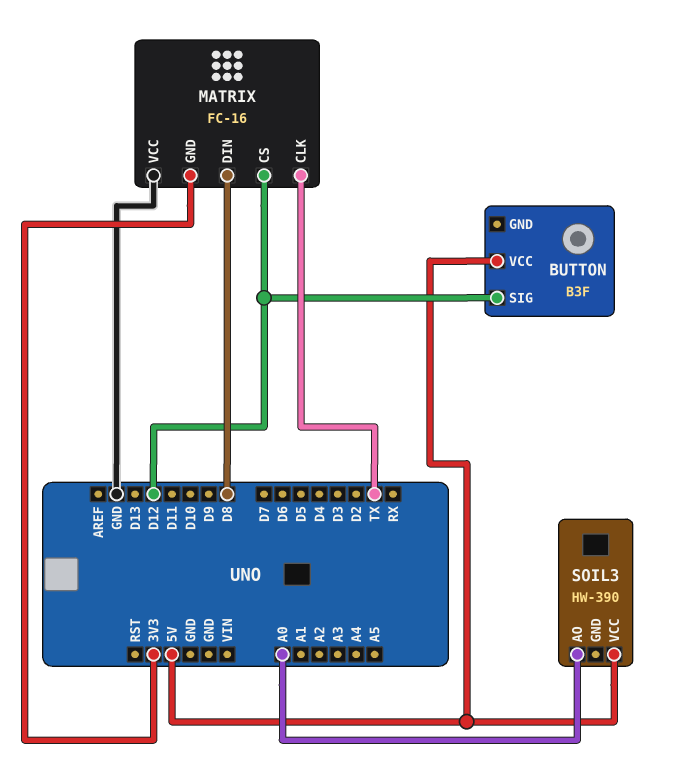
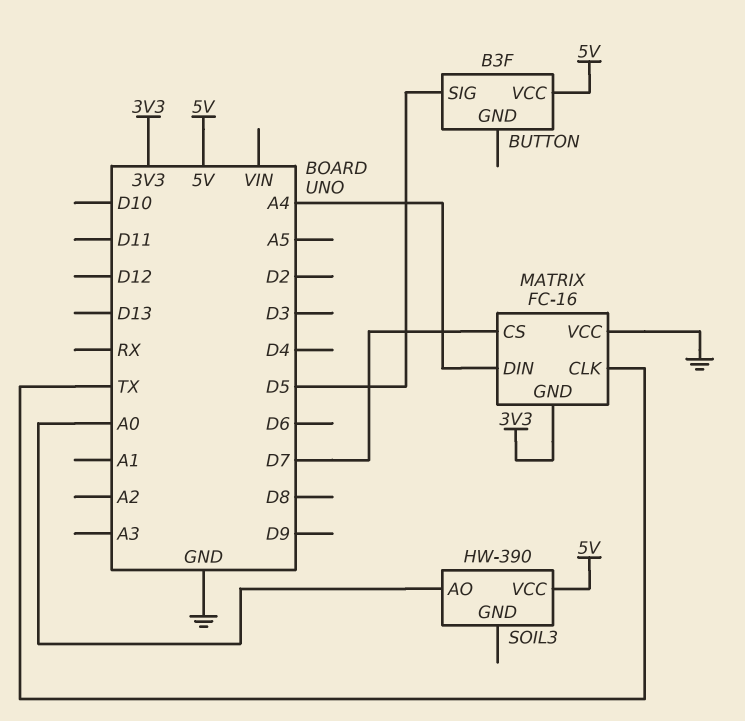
BUTTON pin SIG: D12 -> D5
MATRIX pin CS: D12 -> D7
MATRIX pin DIN: D8 -> A4

